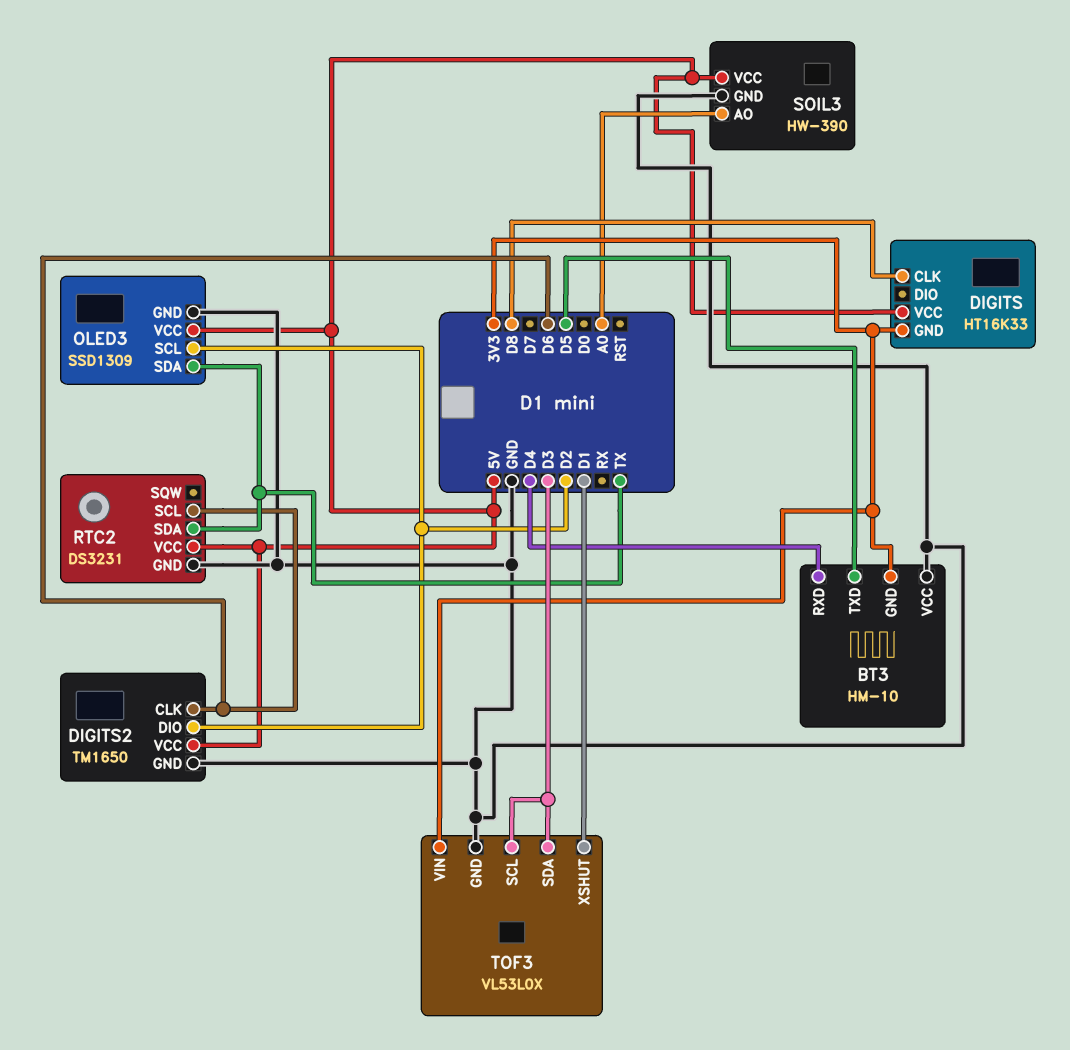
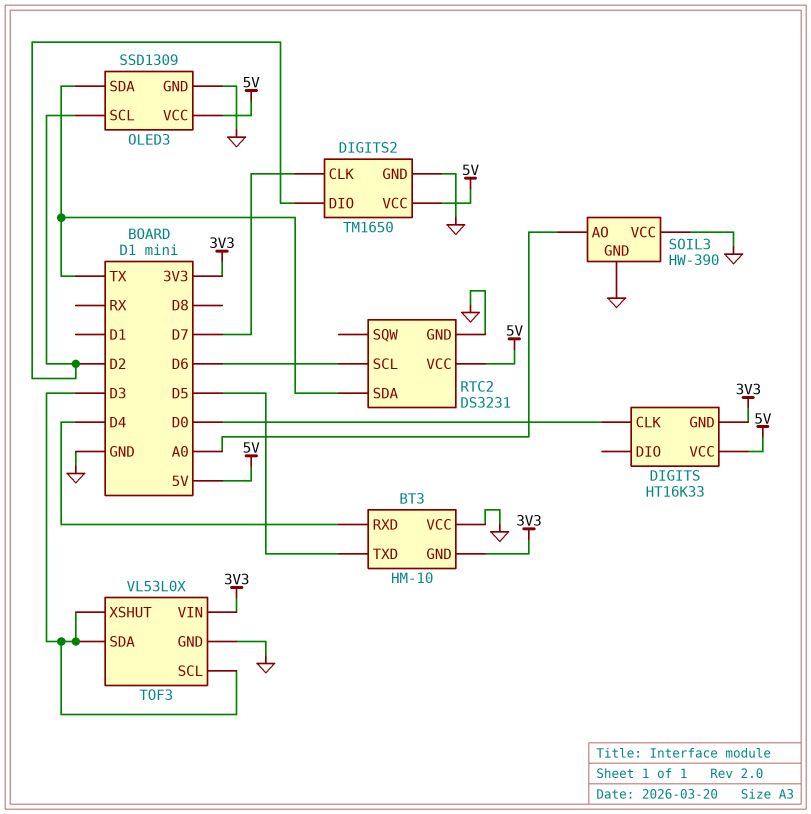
DIGITS pin CLK: D8 -> D0
DIGITS2 pin CLK: D6 -> D7
SOIL3 pin VCC: 5V -> GND
TOF3 pin XSHUT: D1 -> D3

